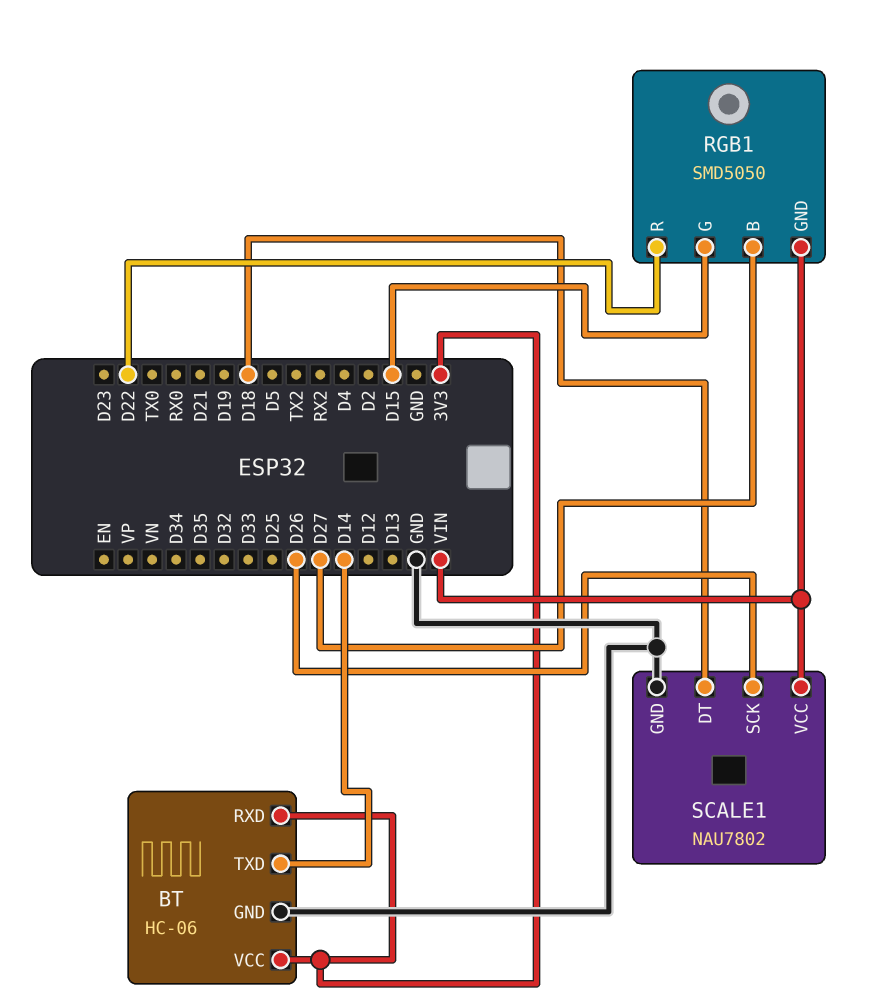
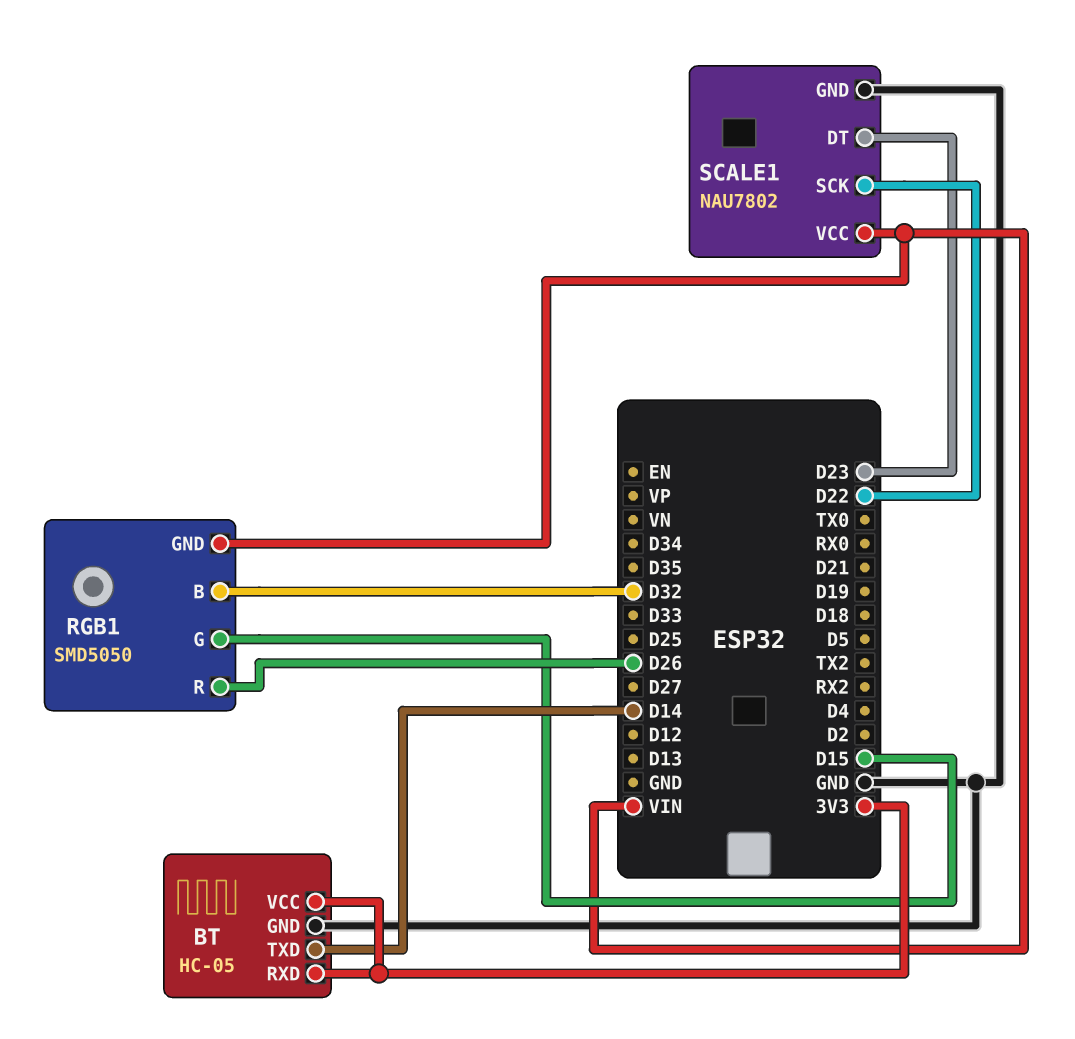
BT: HC-06 -> HC-05
RGB1 pin B: D27 -> D32
RGB1 pin R: D22 -> D26
SCALE1 pin DT: D18 -> D23
SCALE1 pin SCK: D26 -> D22

